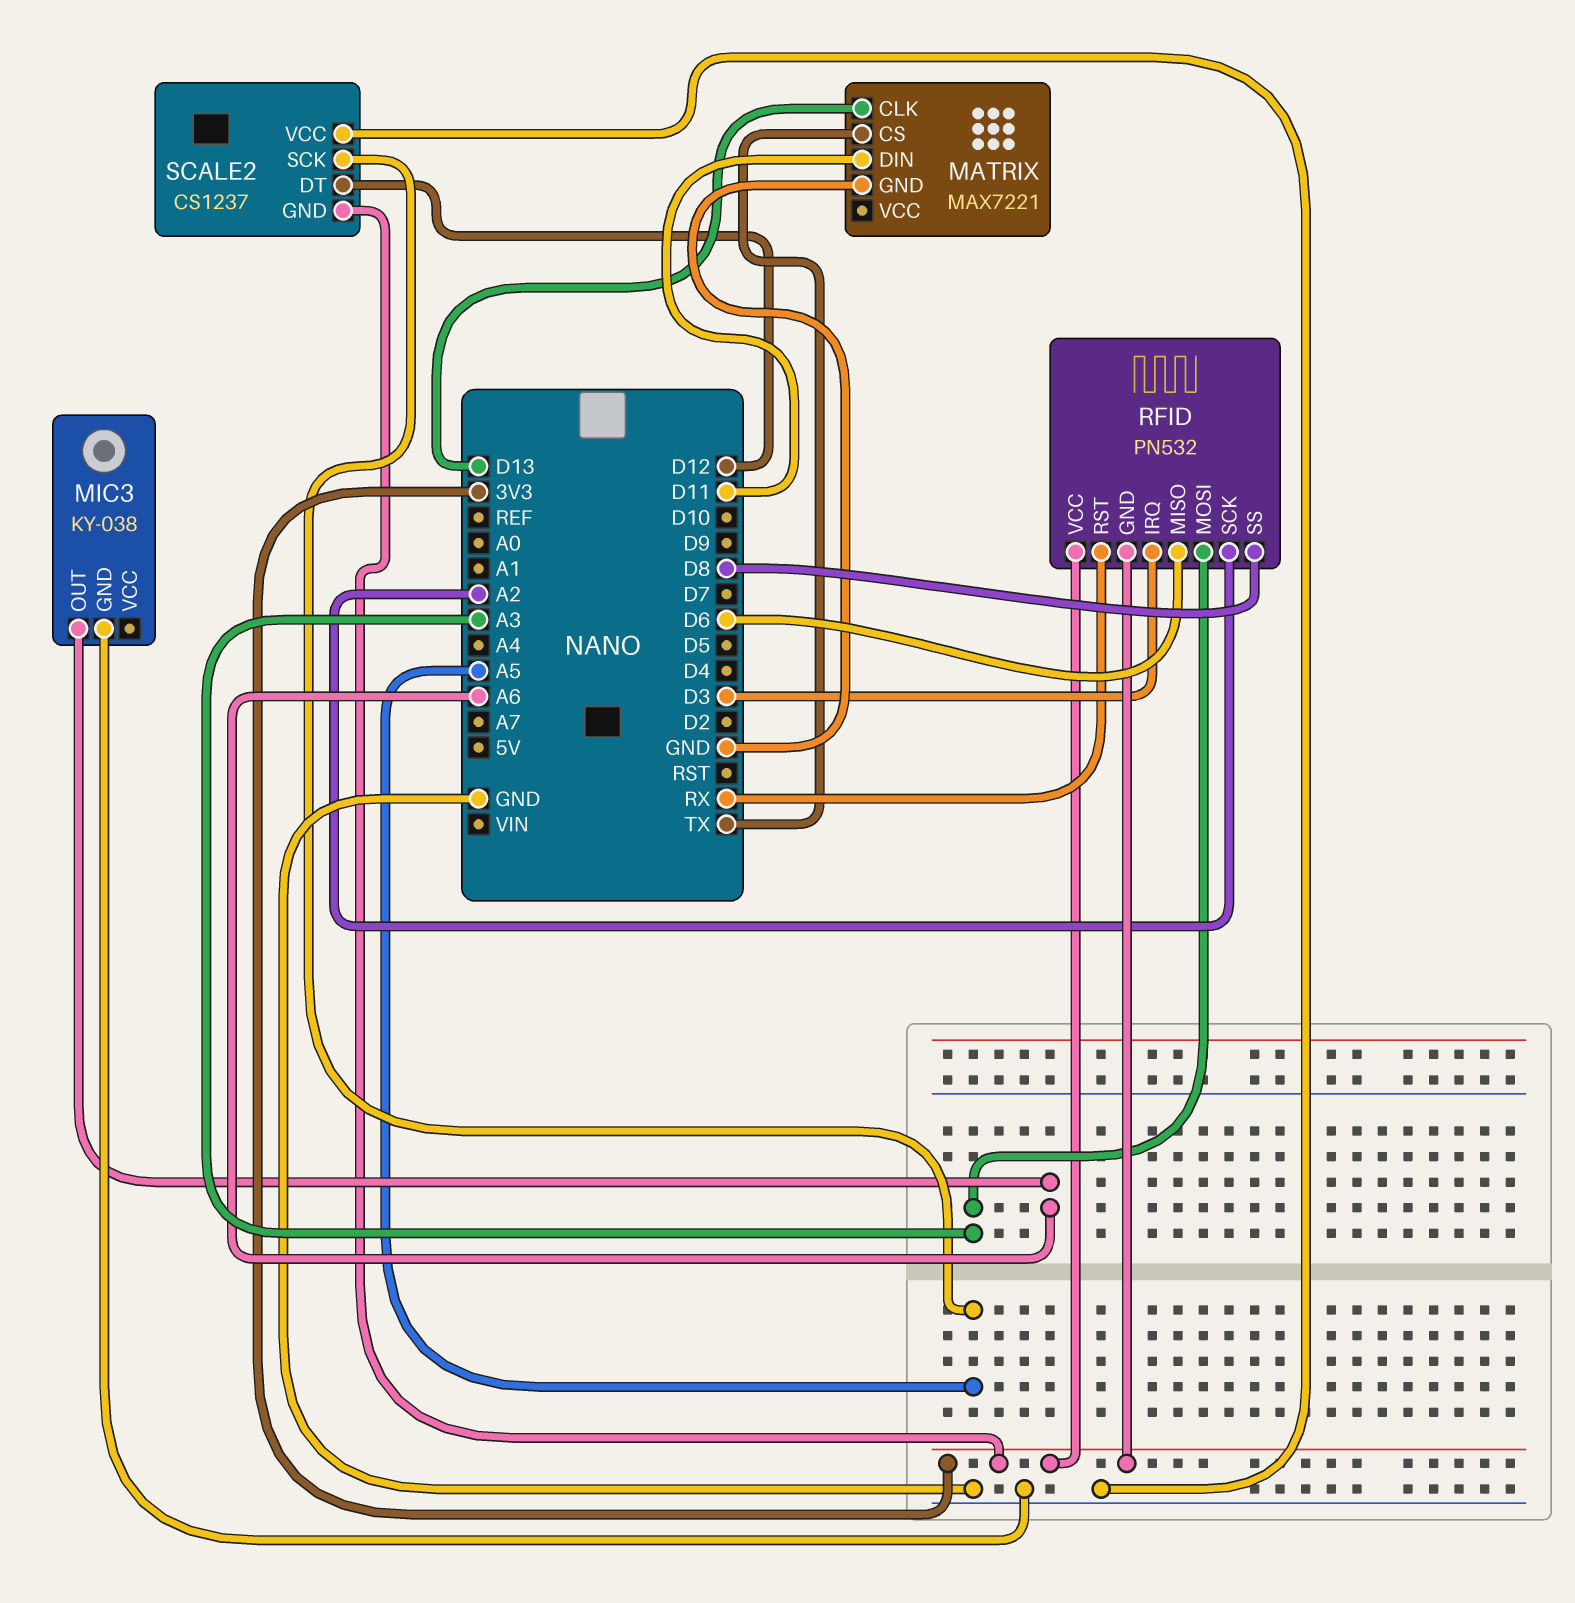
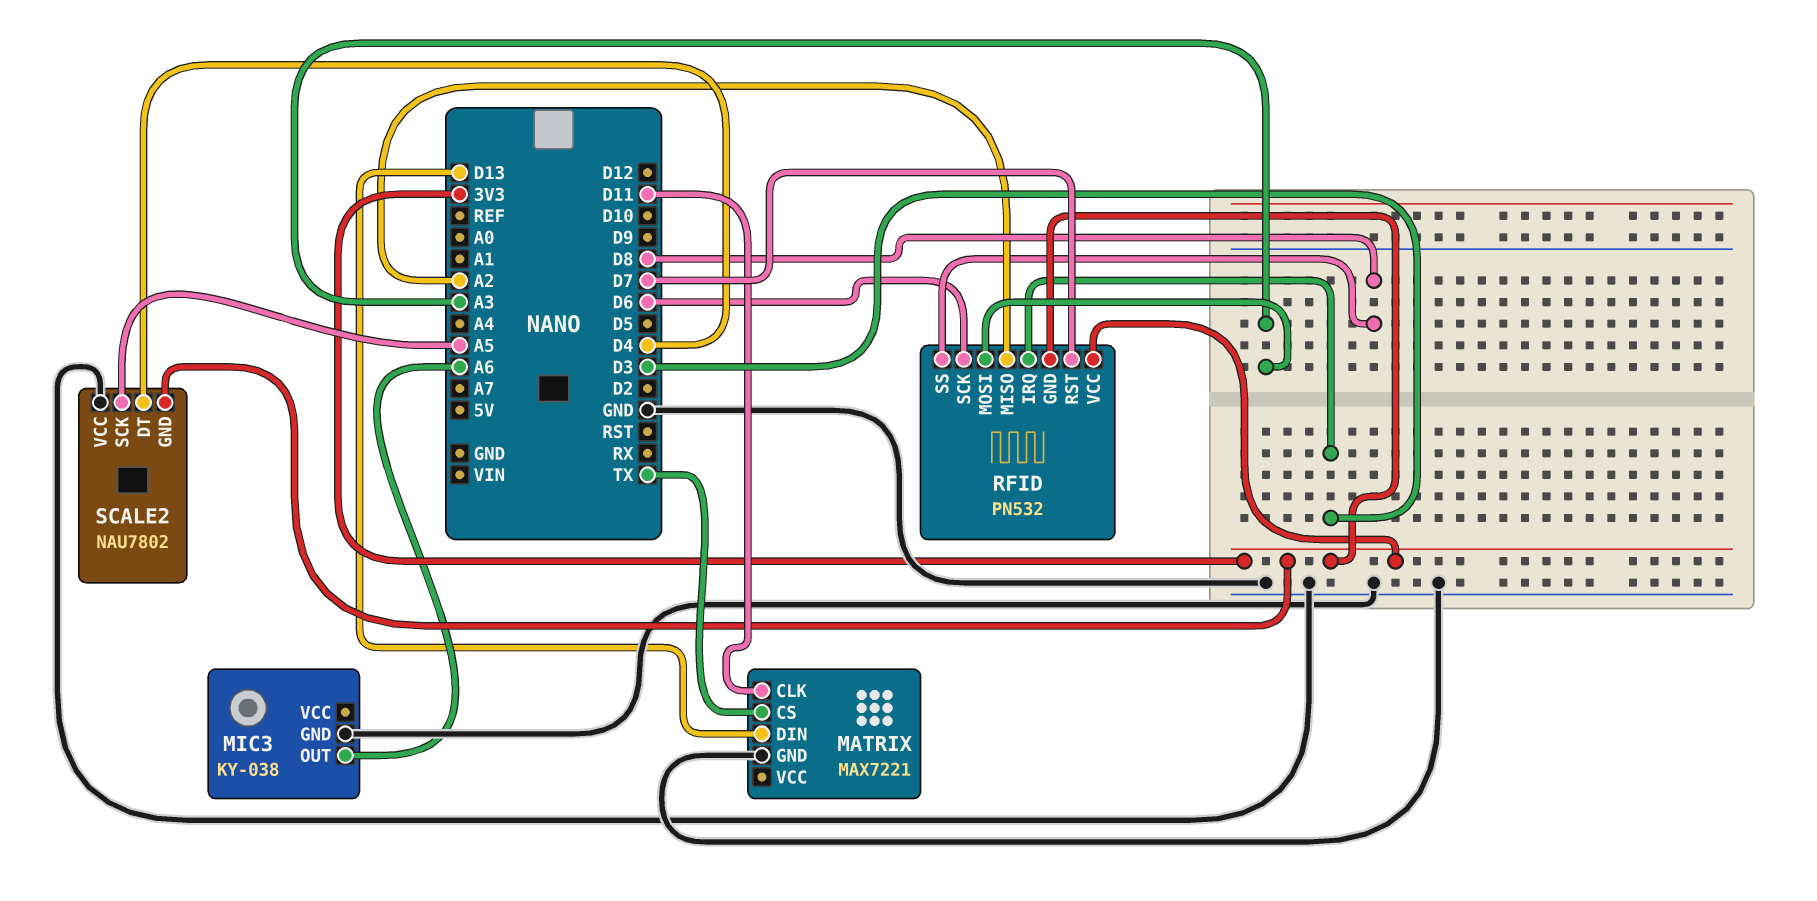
MATRIX pin CLK: D13 -> D11
MATRIX pin DIN: D11 -> D13
RFID pin MISO: D6 -> A2
RFID pin RST: RX -> D7
RFID pin SCK: A2 -> D6
SCALE2: CS1237 -> NAU7802
SCALE2 pin DT: D12 -> D4

